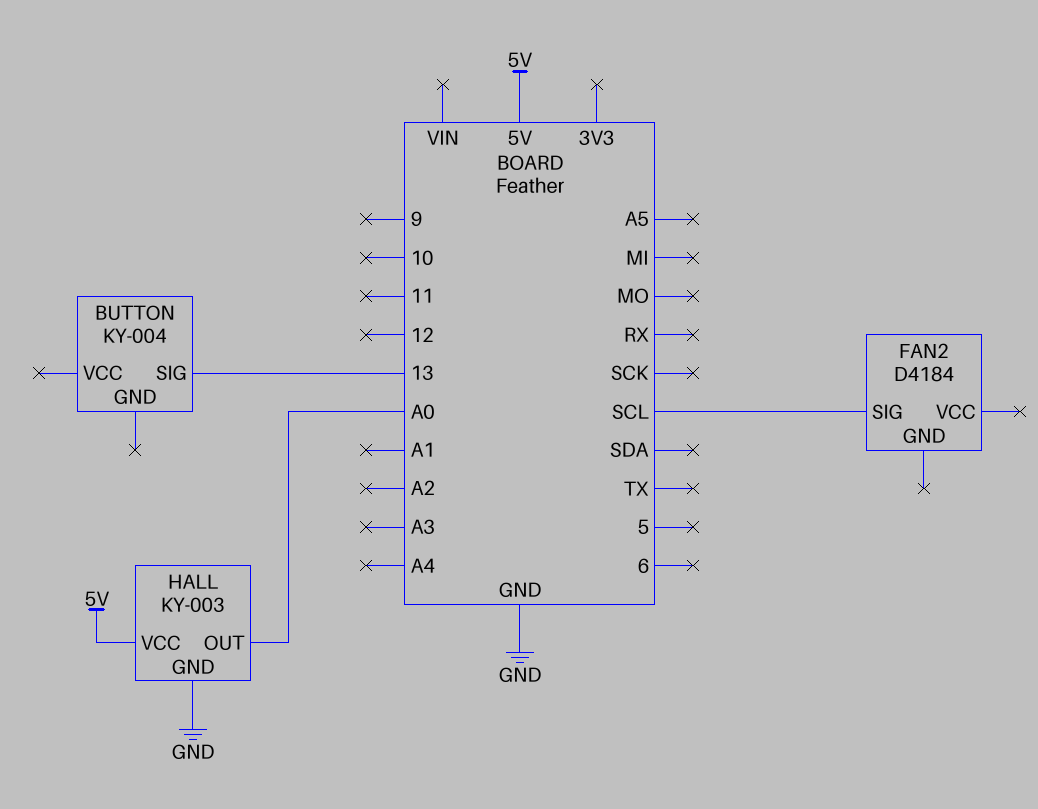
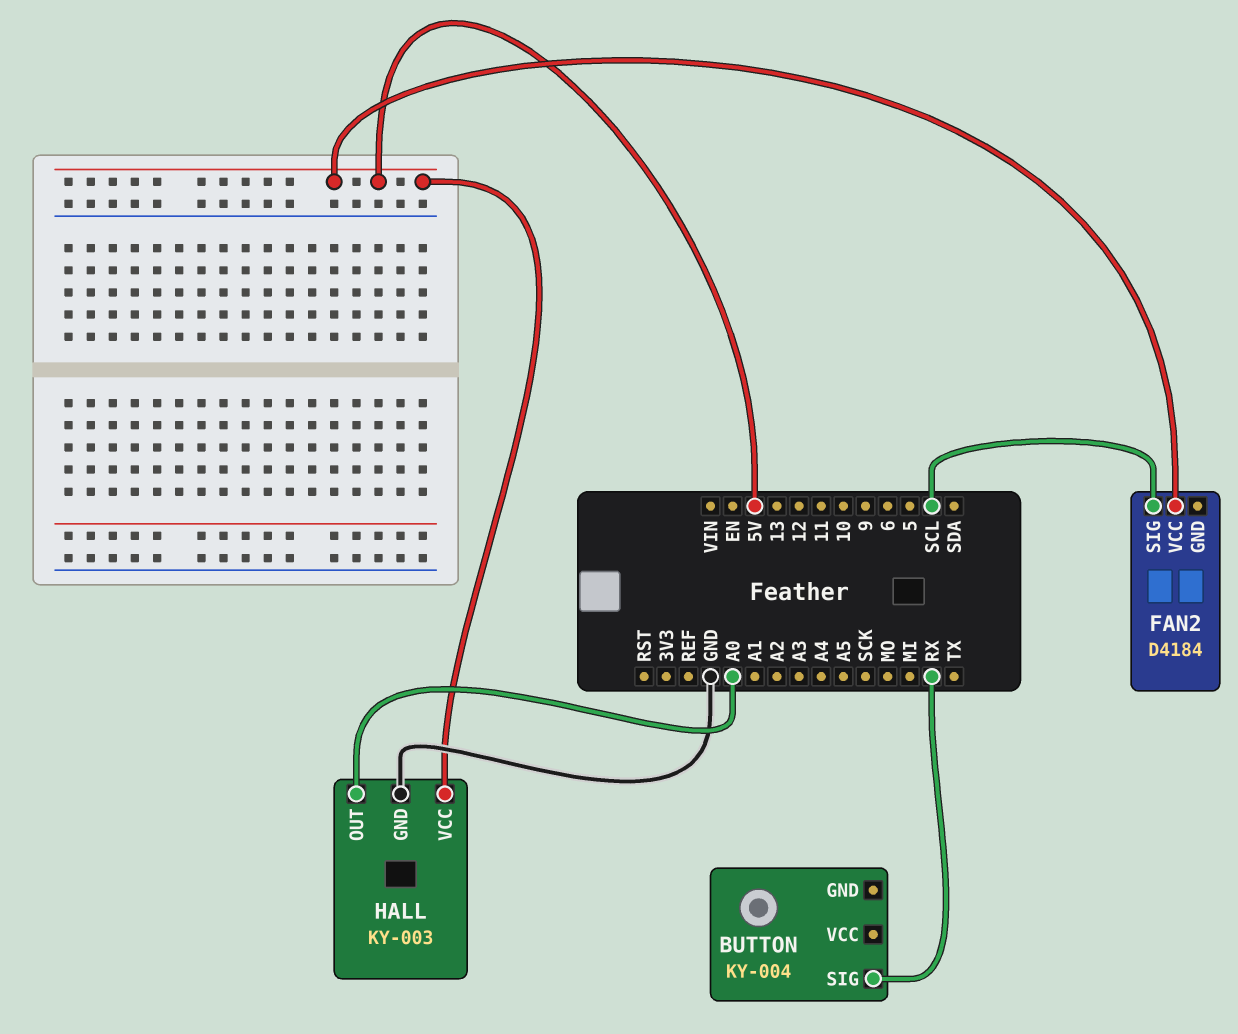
BUTTON pin SIG: 13 -> RX
FAN2 pin VCC: none -> 5V

